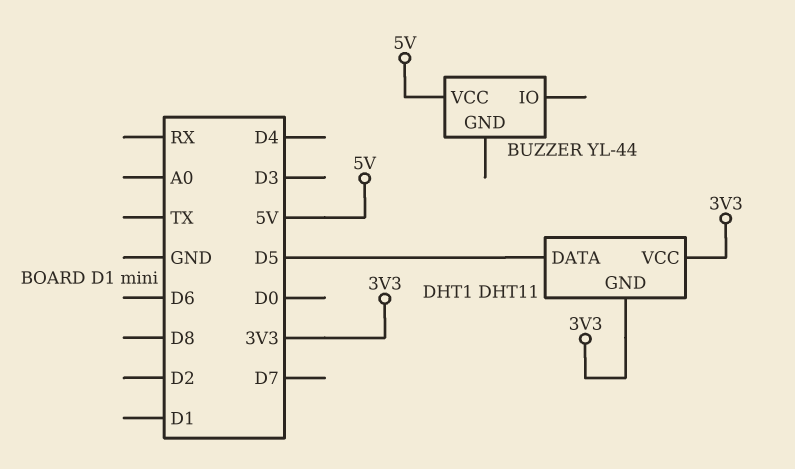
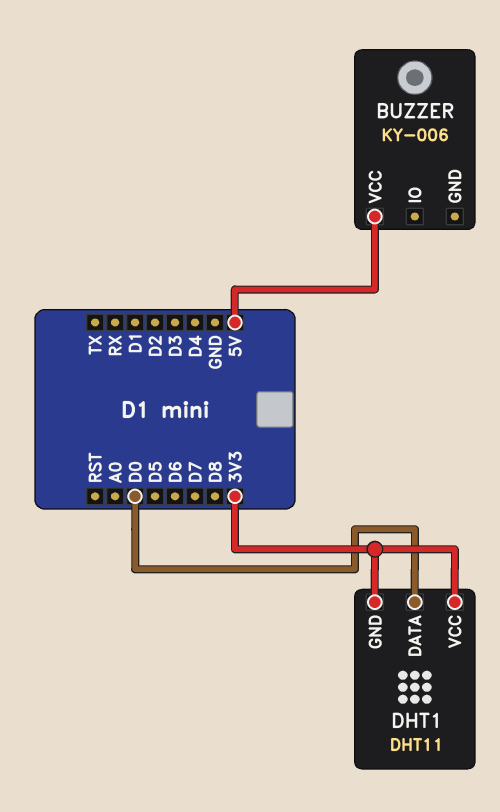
BUZZER: YL-44 -> KY-006
DHT1 pin DATA: D5 -> D0

